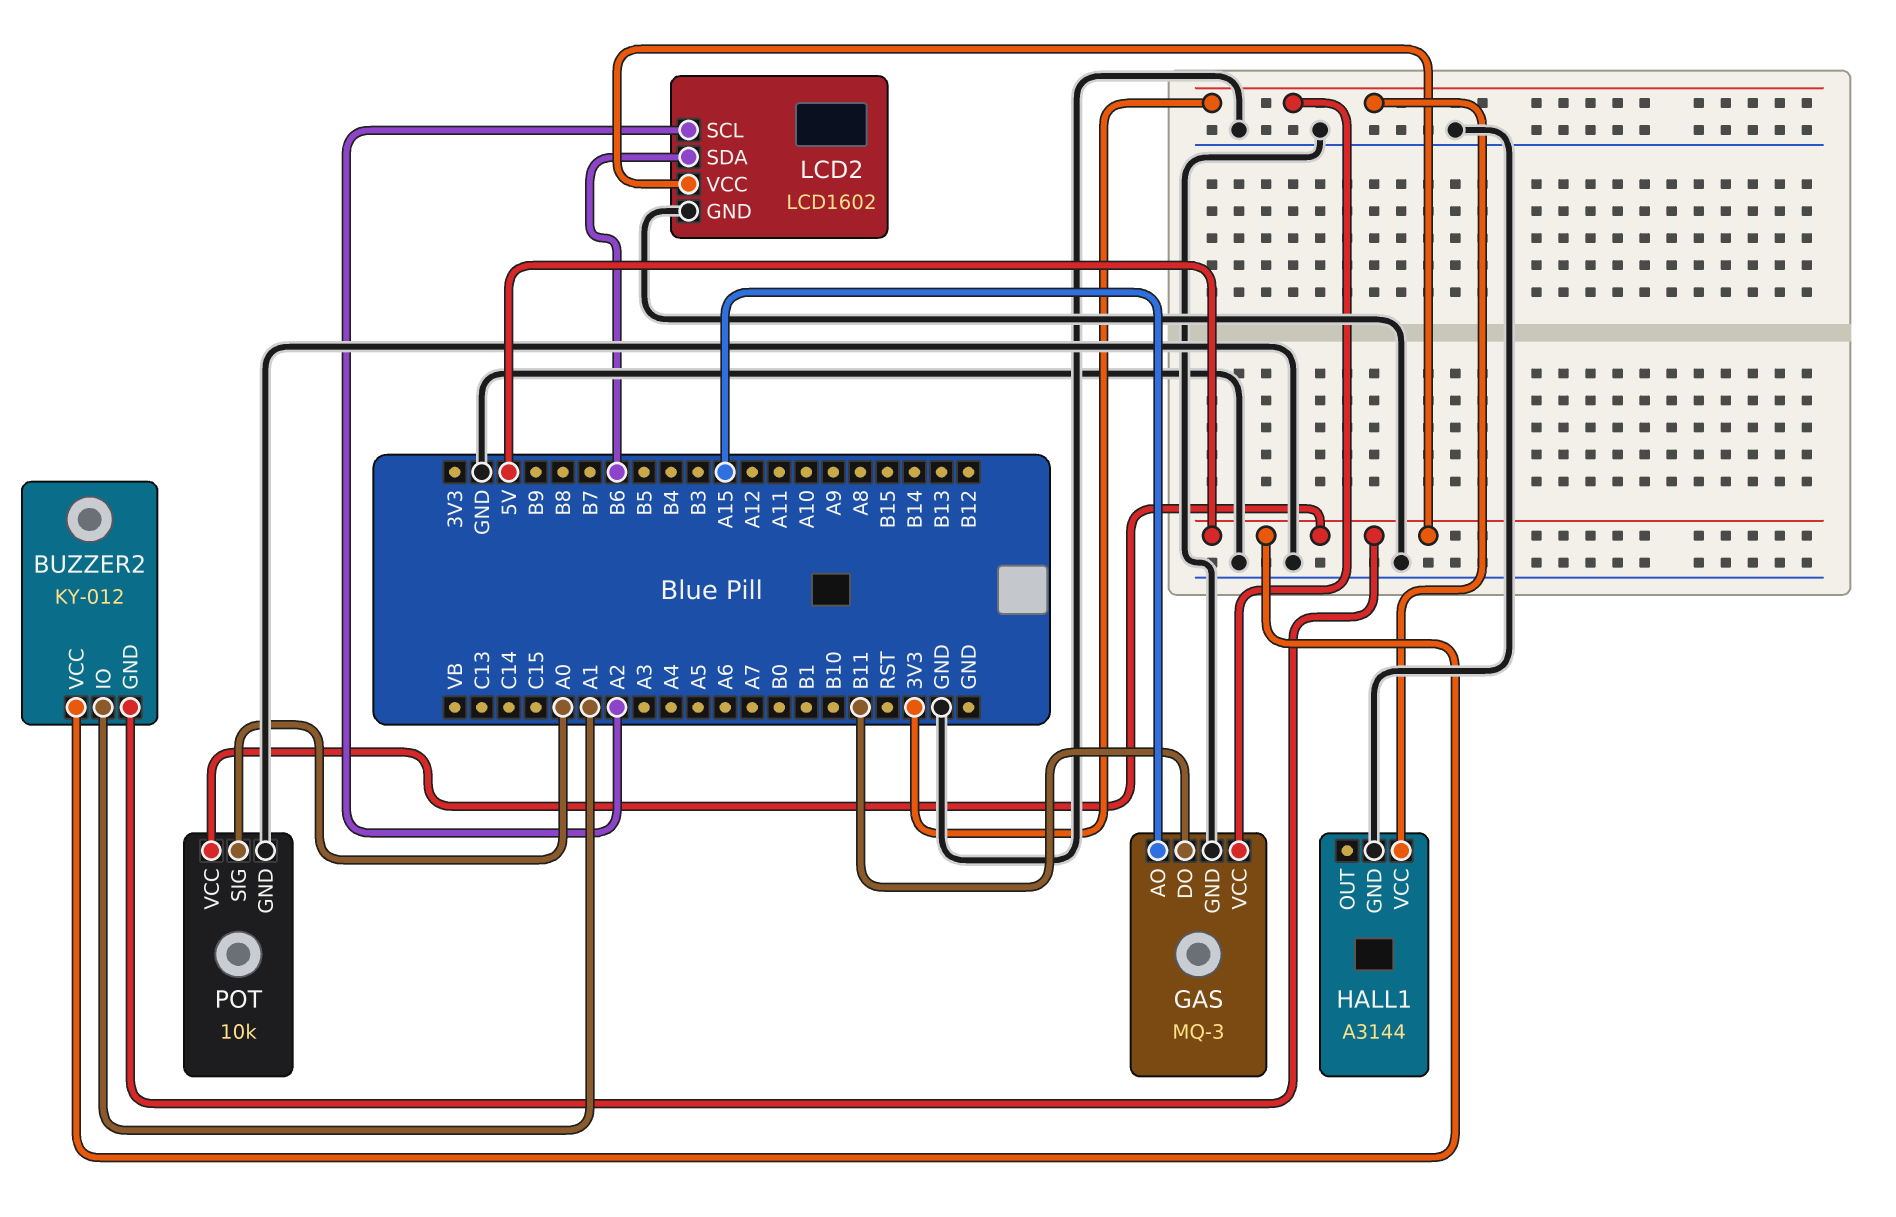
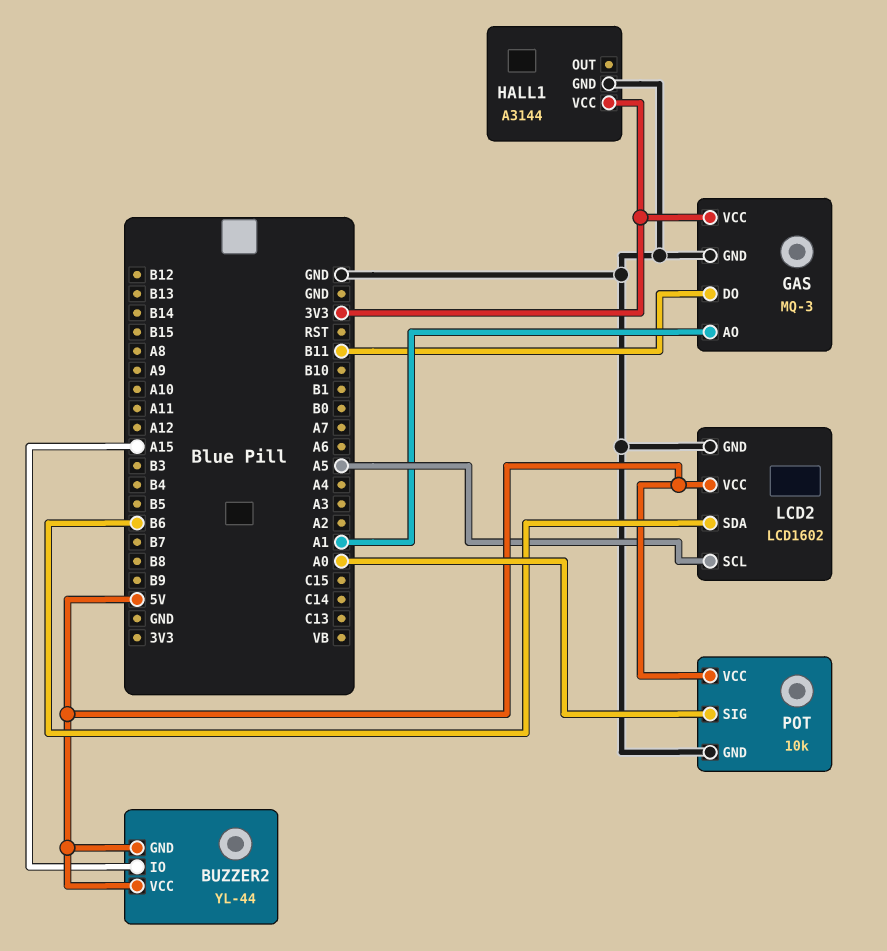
BUZZER2: KY-012 -> YL-44
BUZZER2 pin IO: A1 -> A15
GAS pin AO: A15 -> A1
LCD2 pin SCL: A2 -> A5

